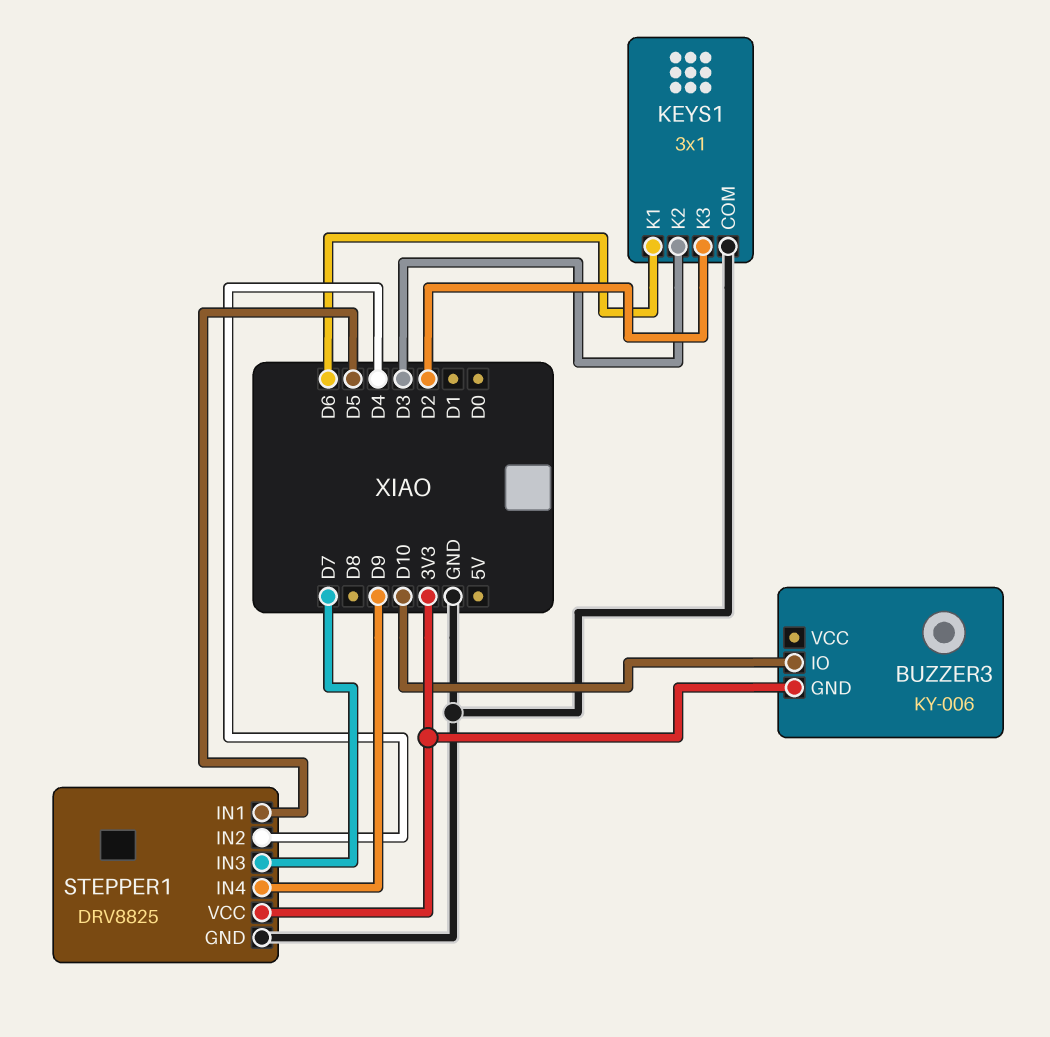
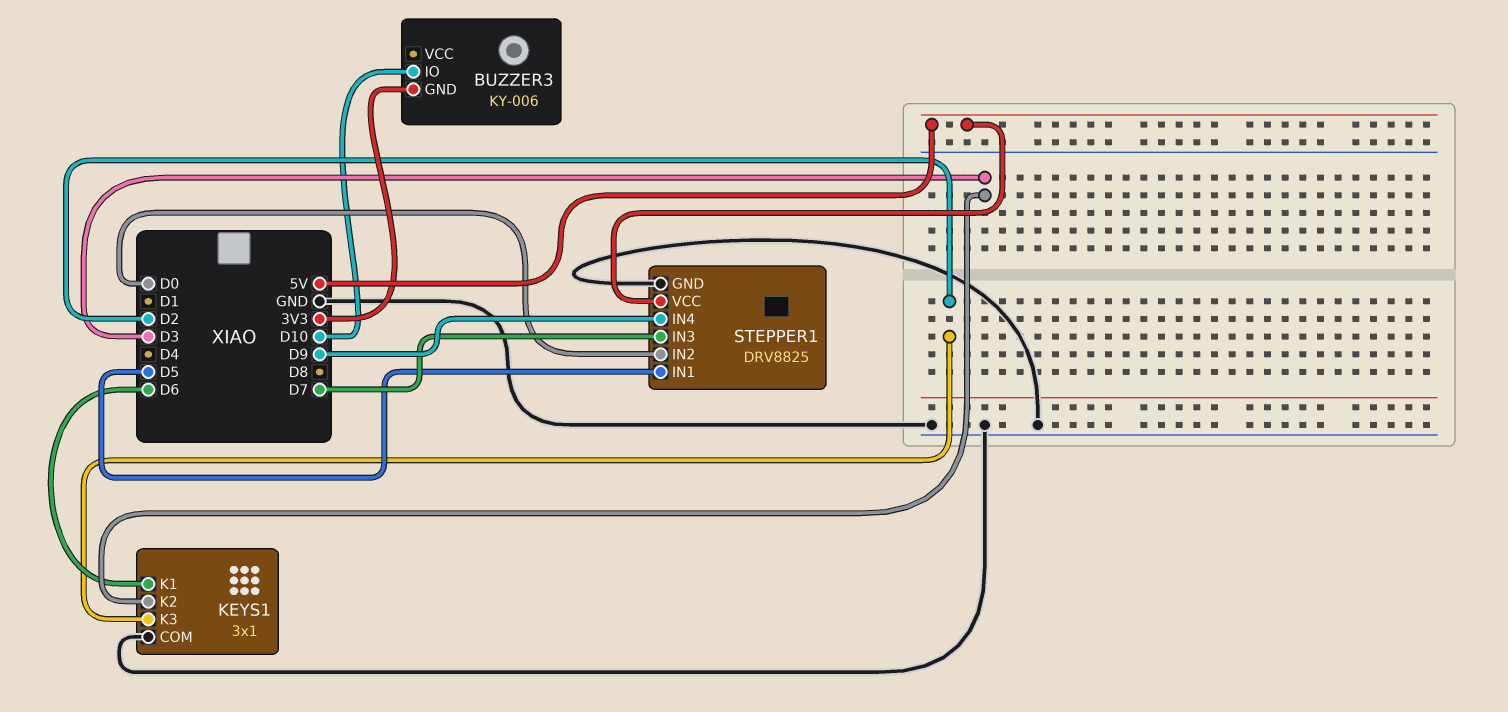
STEPPER1 pin IN2: D4 -> D0
STEPPER1 pin VCC: 3V3 -> 5V

